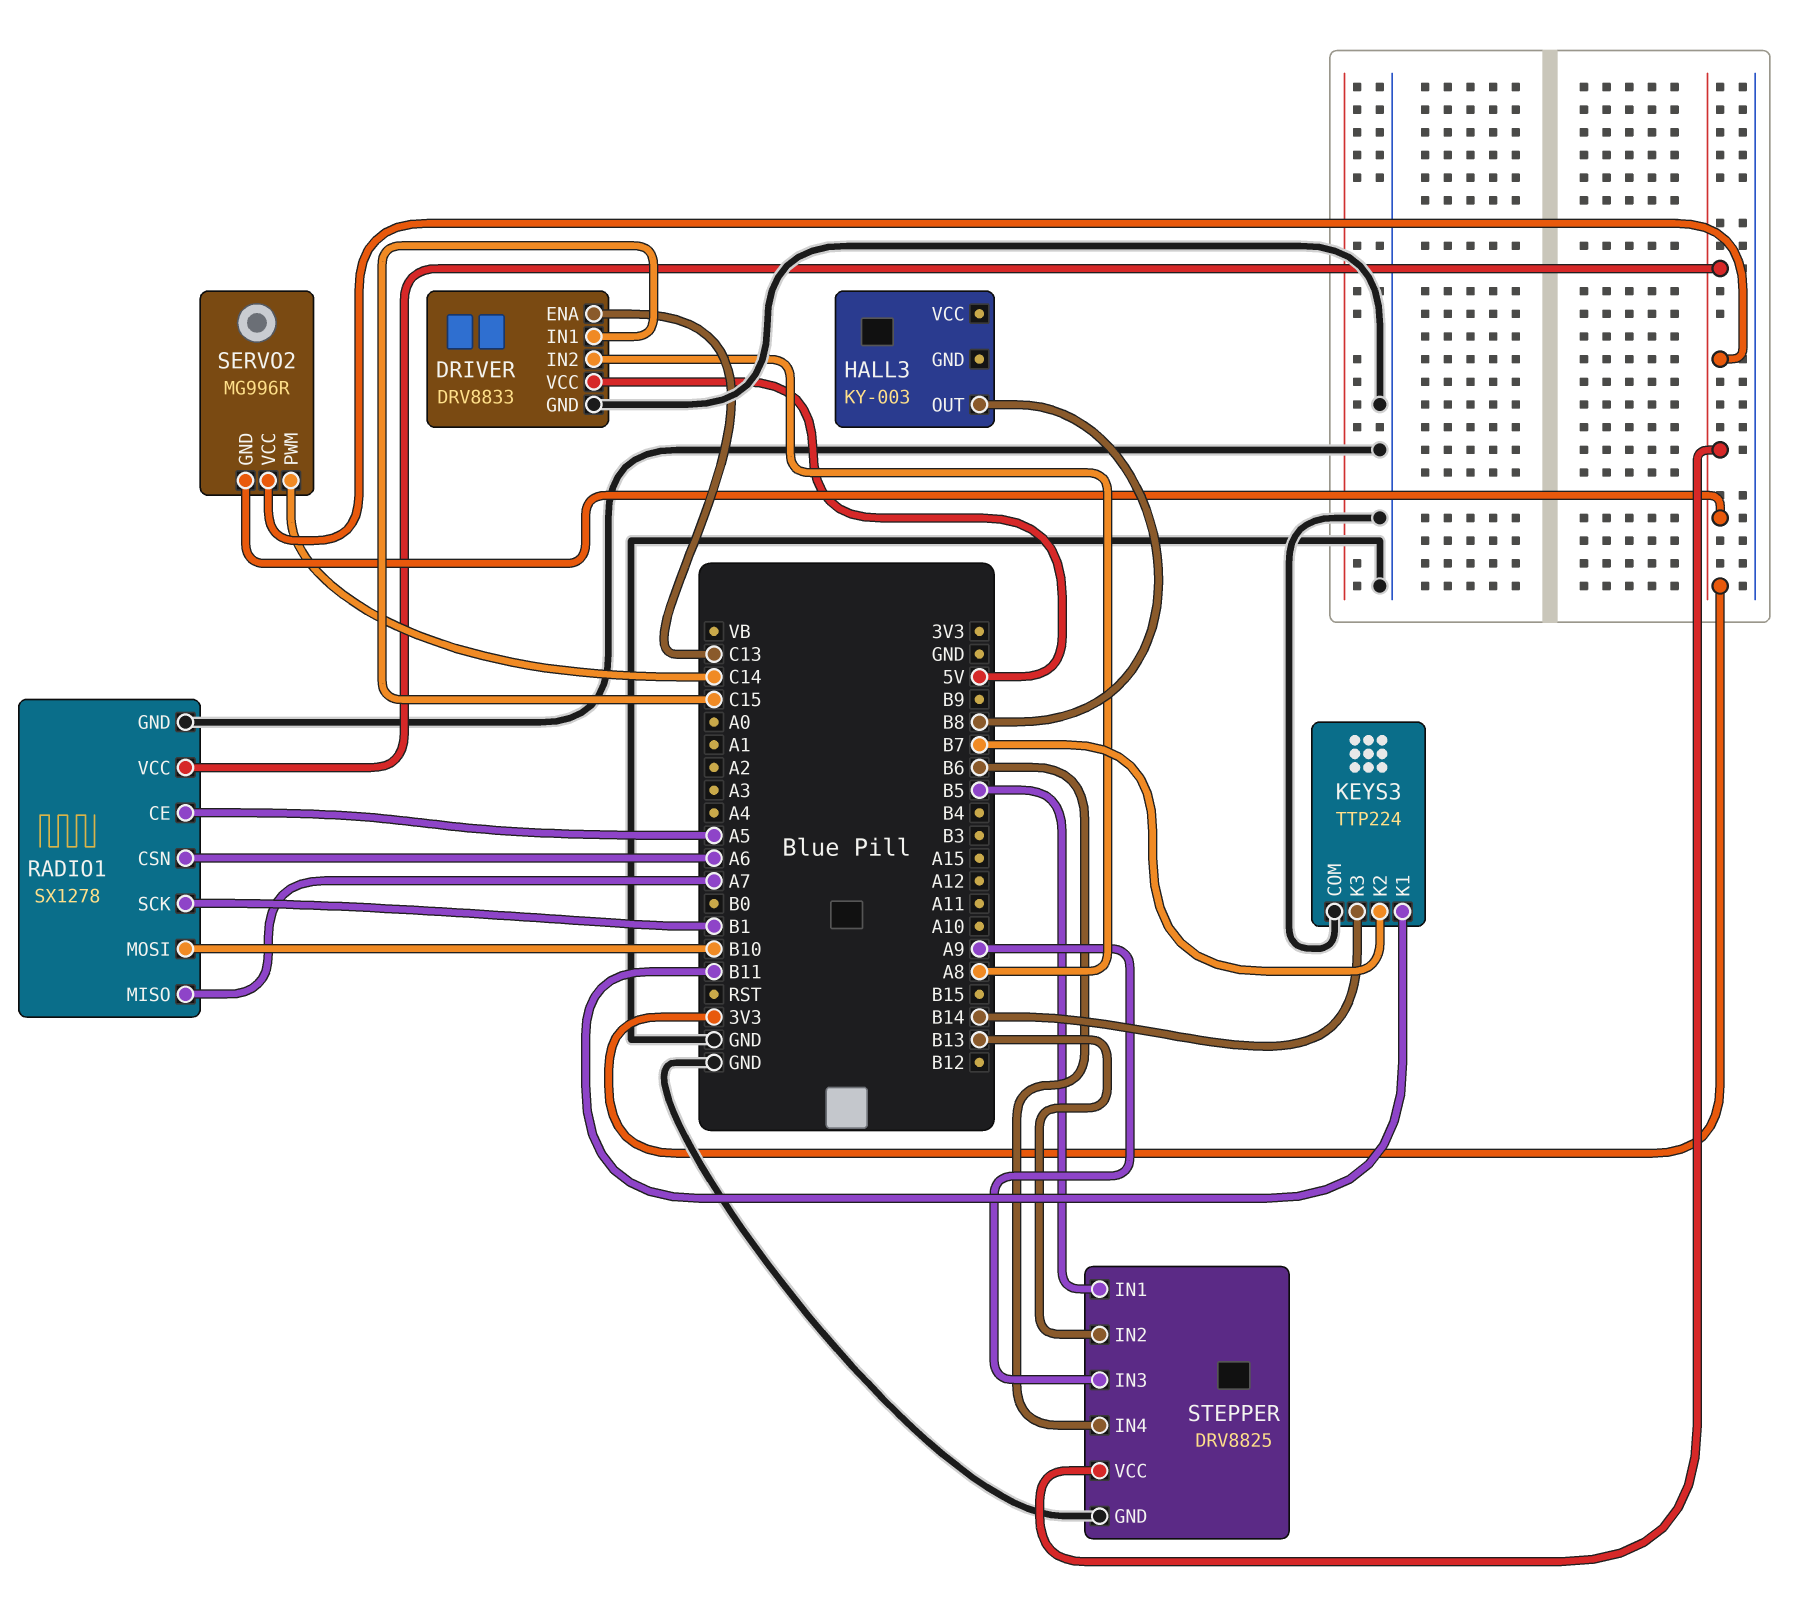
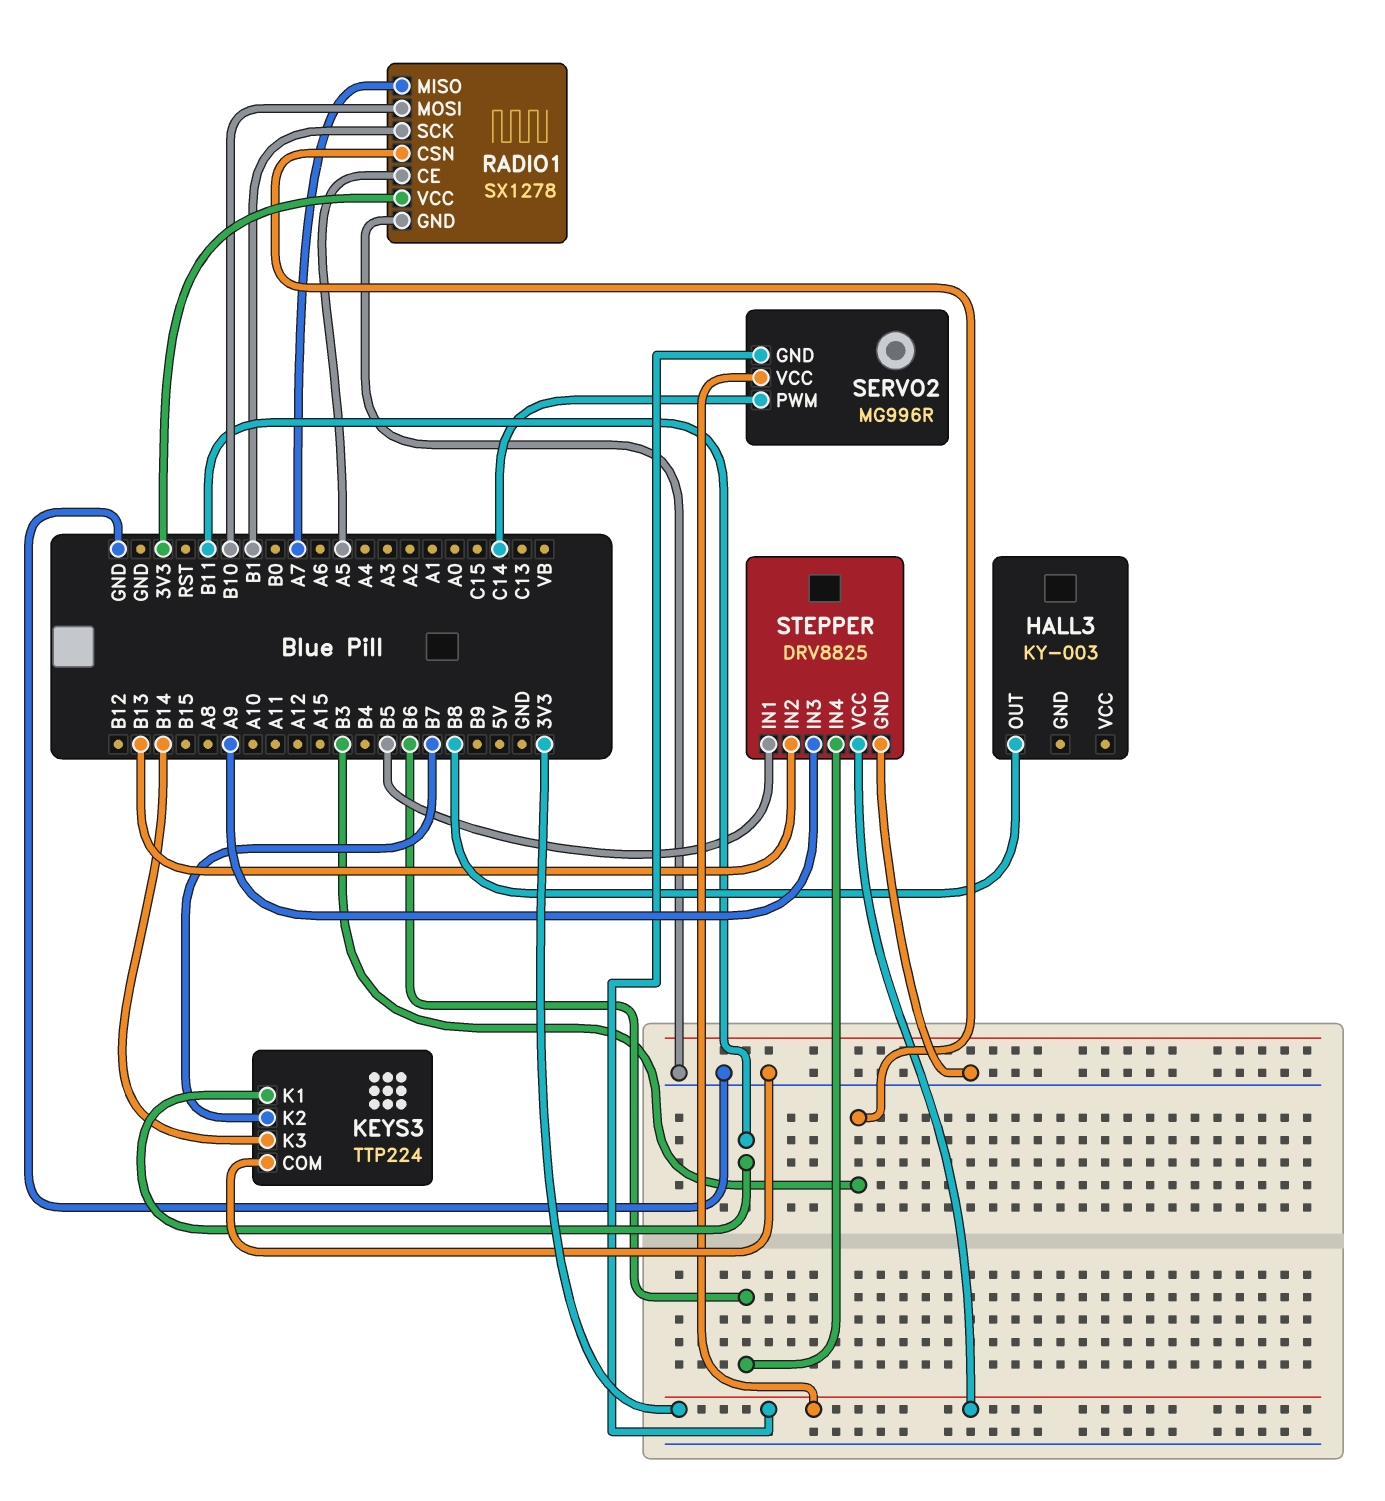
DRIVER: DRV8833 -> none
DRIVER pin ENA: C13 -> none
DRIVER pin GND: GND -> none
DRIVER pin IN1: C15 -> none
DRIVER pin IN2: A8 -> none
DRIVER pin VCC: 5V -> none
RADIO1 pin CSN: A6 -> B3

